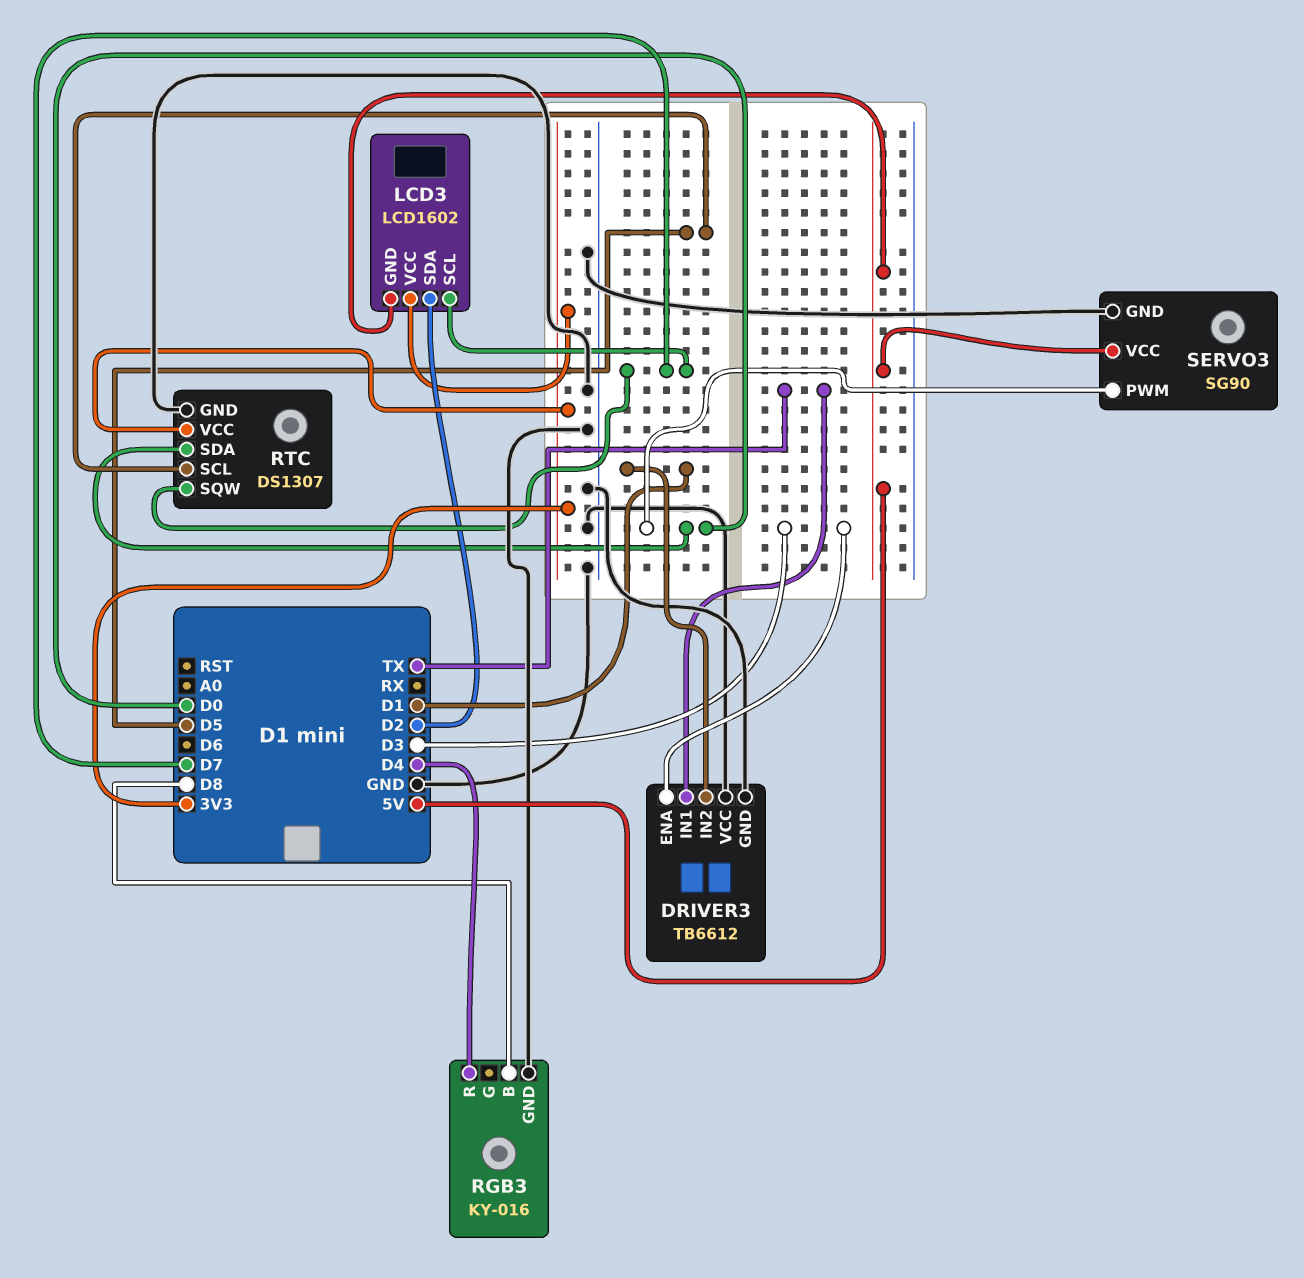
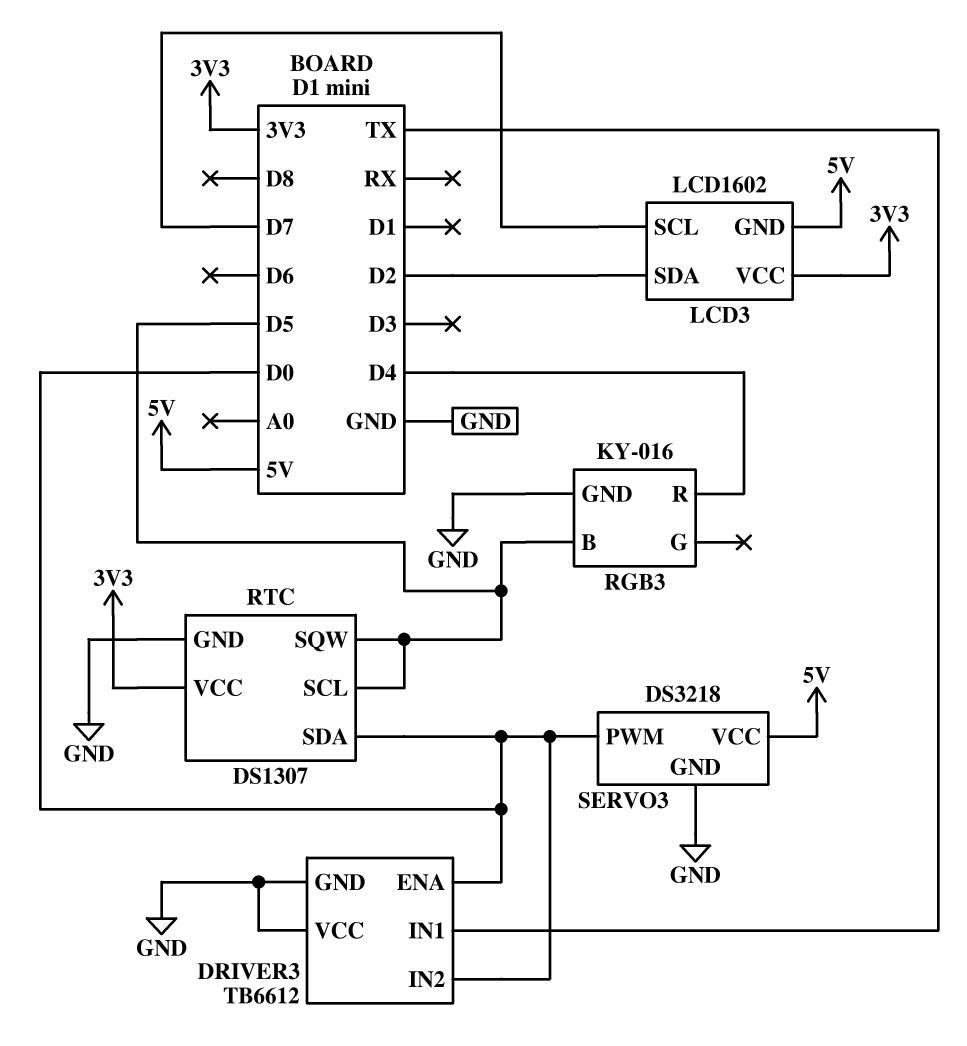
DRIVER3 pin ENA: D3 -> D0
DRIVER3 pin IN2: D1 -> D0
RGB3 pin B: D8 -> D5
RTC pin SQW: D7 -> D5
SERVO3: SG90 -> DS3218

